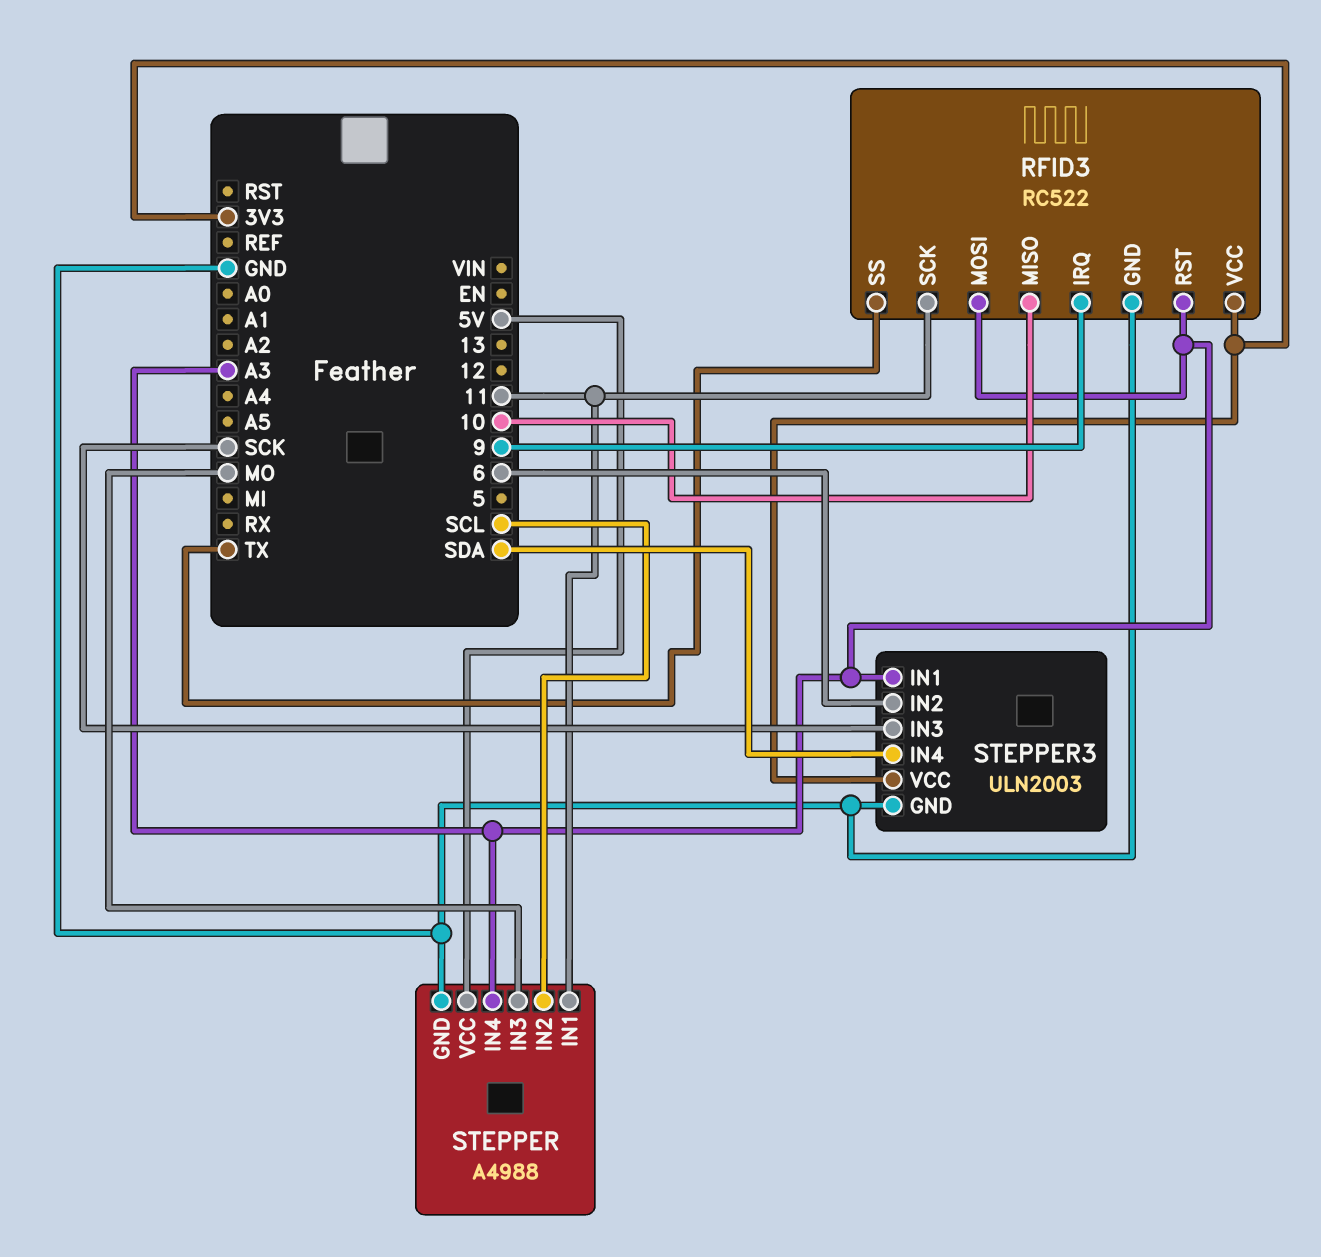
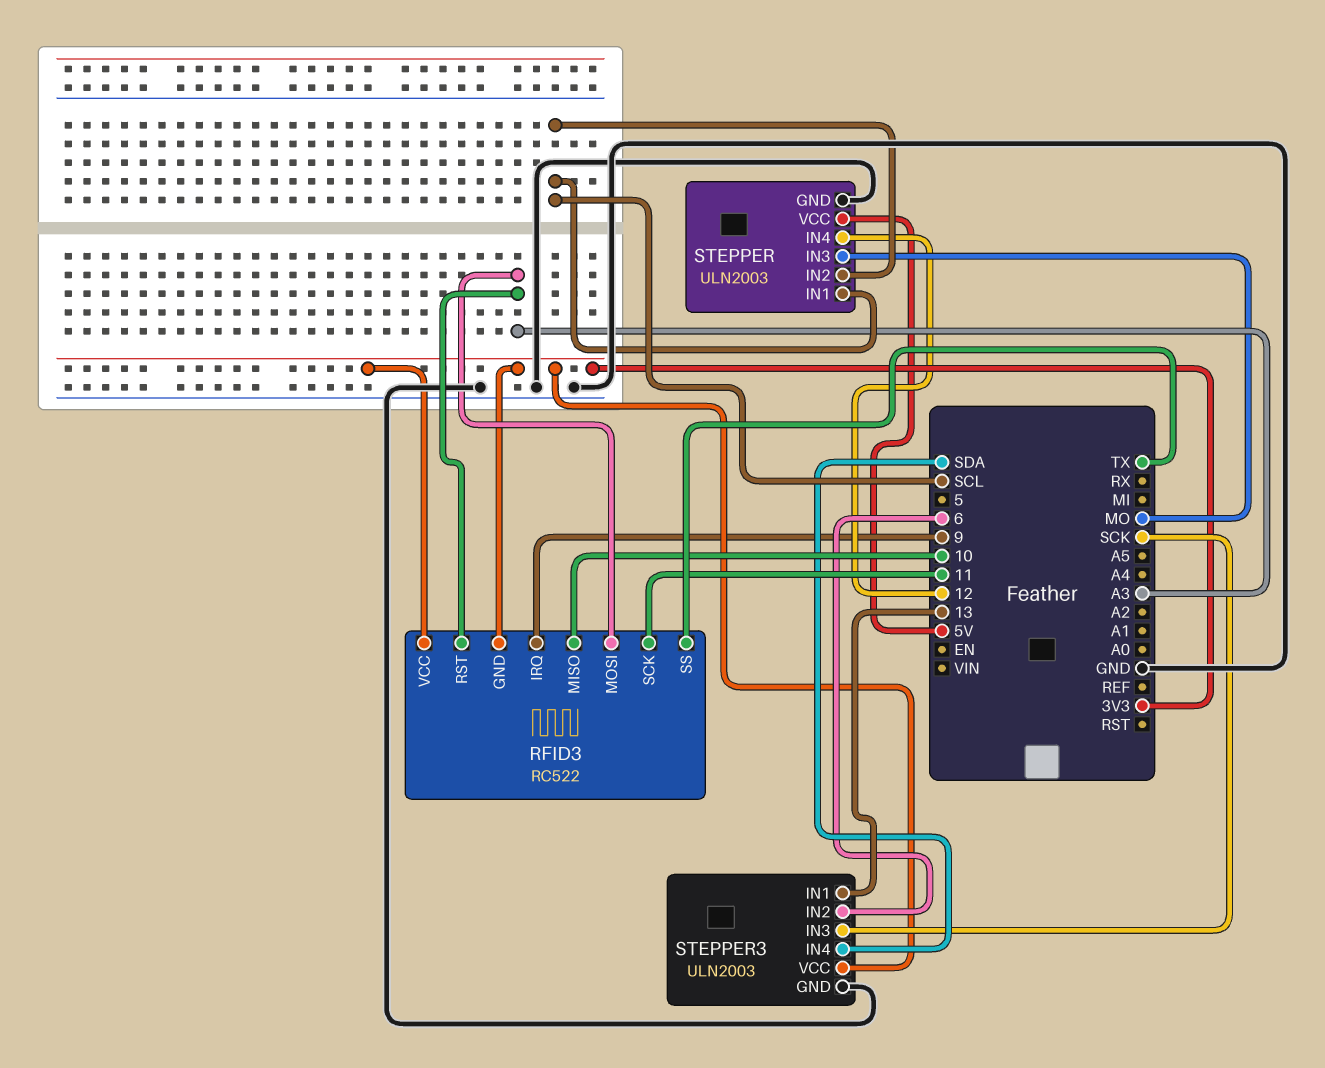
RFID3 pin GND: GND -> 3V3
STEPPER: A4988 -> ULN2003
STEPPER pin IN1: 11 -> SCL
STEPPER pin IN4: A3 -> 12
STEPPER3 pin IN1: A3 -> 13

